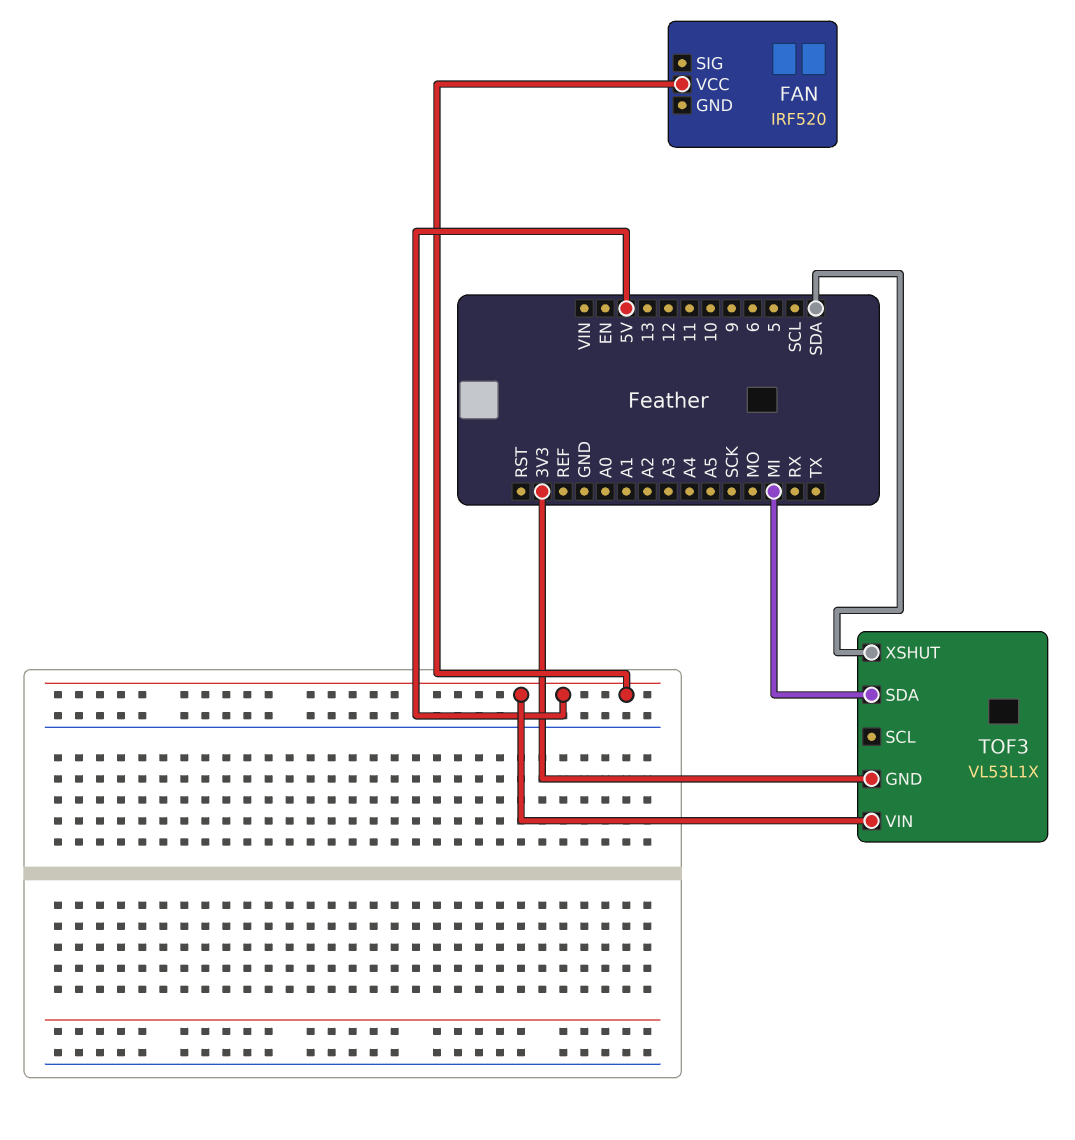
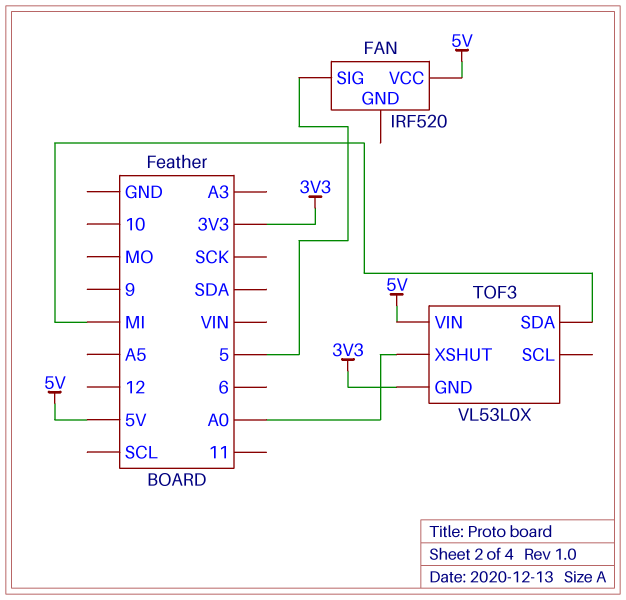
FAN pin SIG: none -> 5
TOF3: VL53L1X -> VL53L0X
TOF3 pin XSHUT: SDA -> A0

